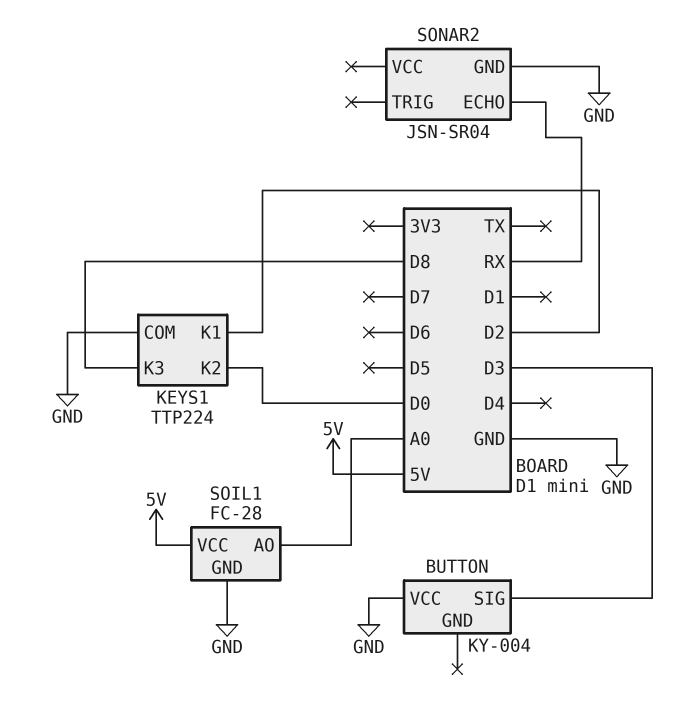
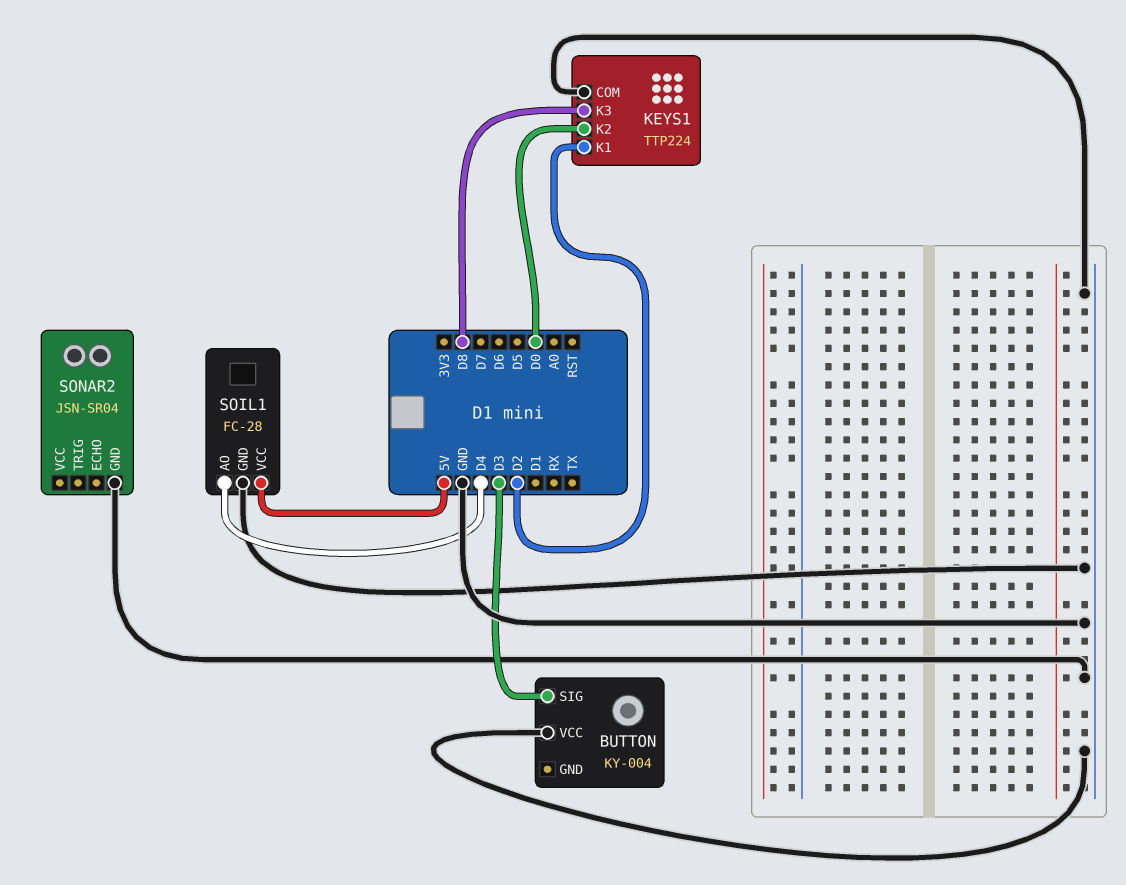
SOIL1 pin AO: A0 -> D4
SONAR2 pin ECHO: RX -> none

